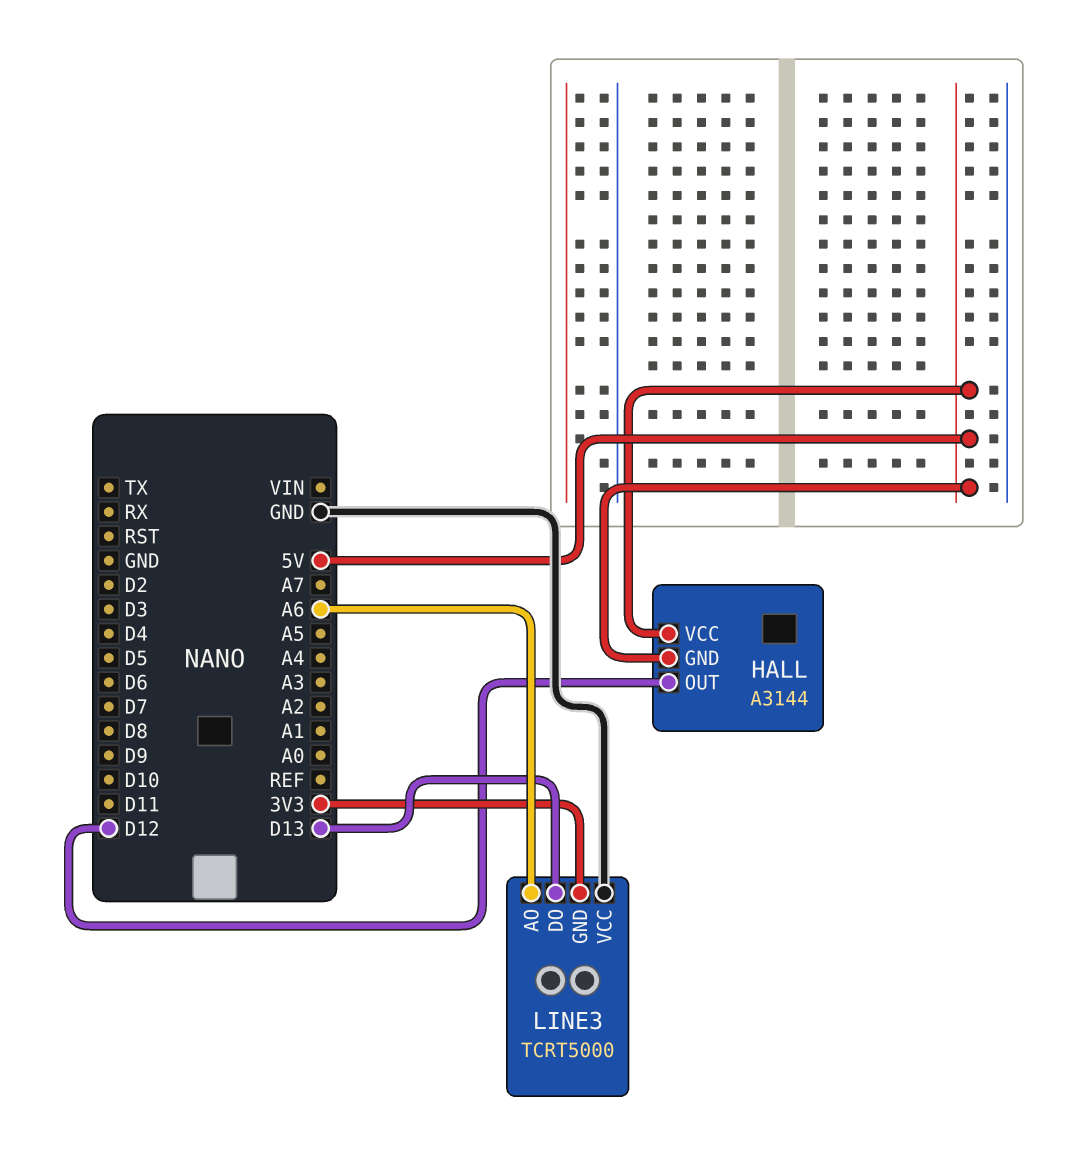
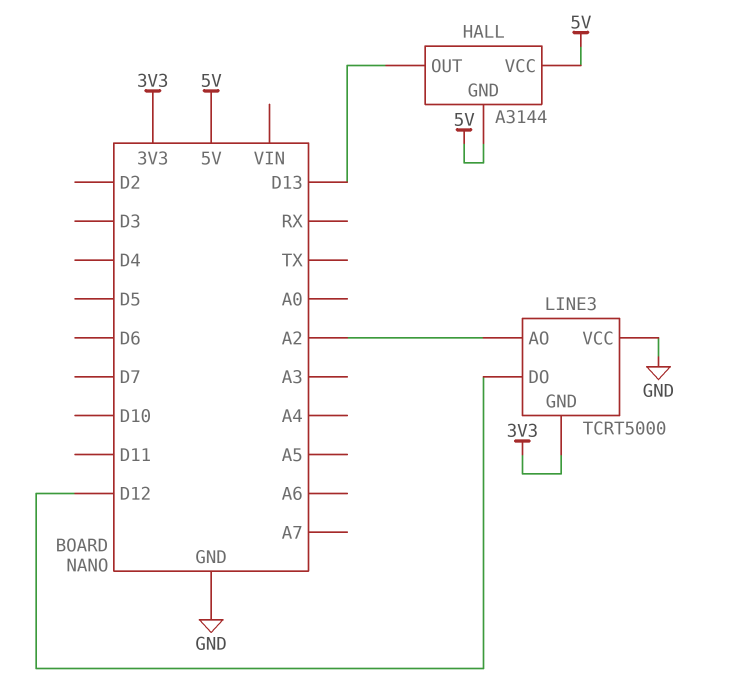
HALL pin OUT: D12 -> D13
LINE3 pin AO: A6 -> A2
LINE3 pin DO: D13 -> D12

